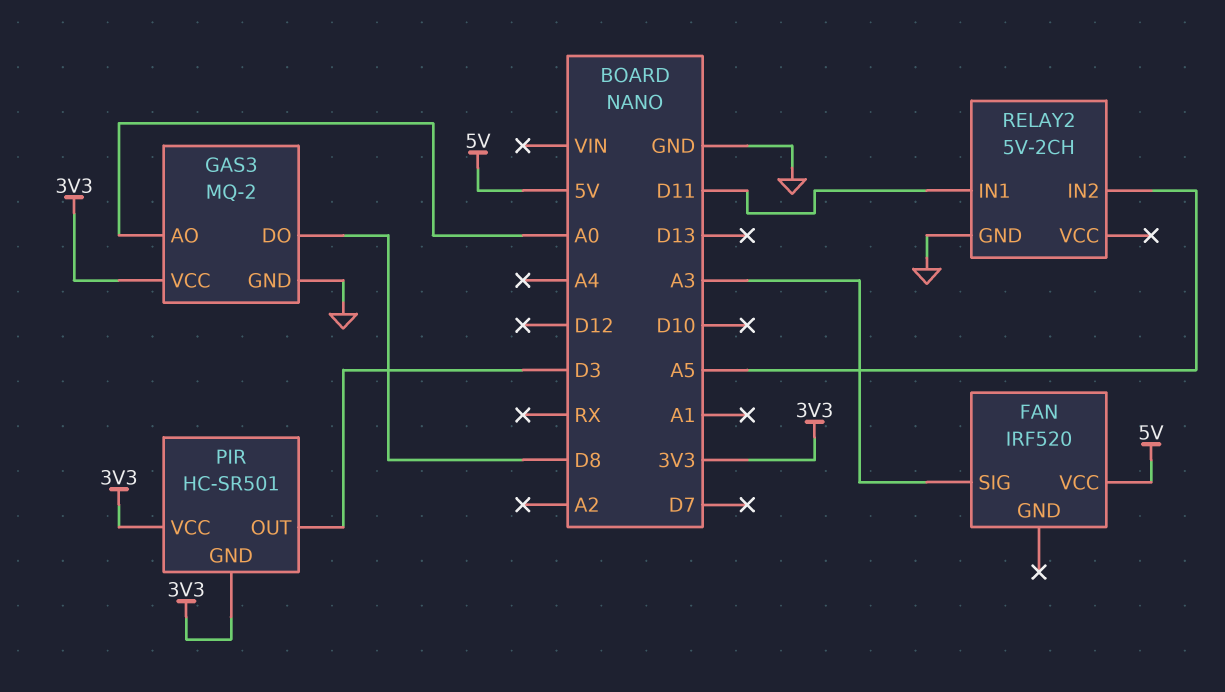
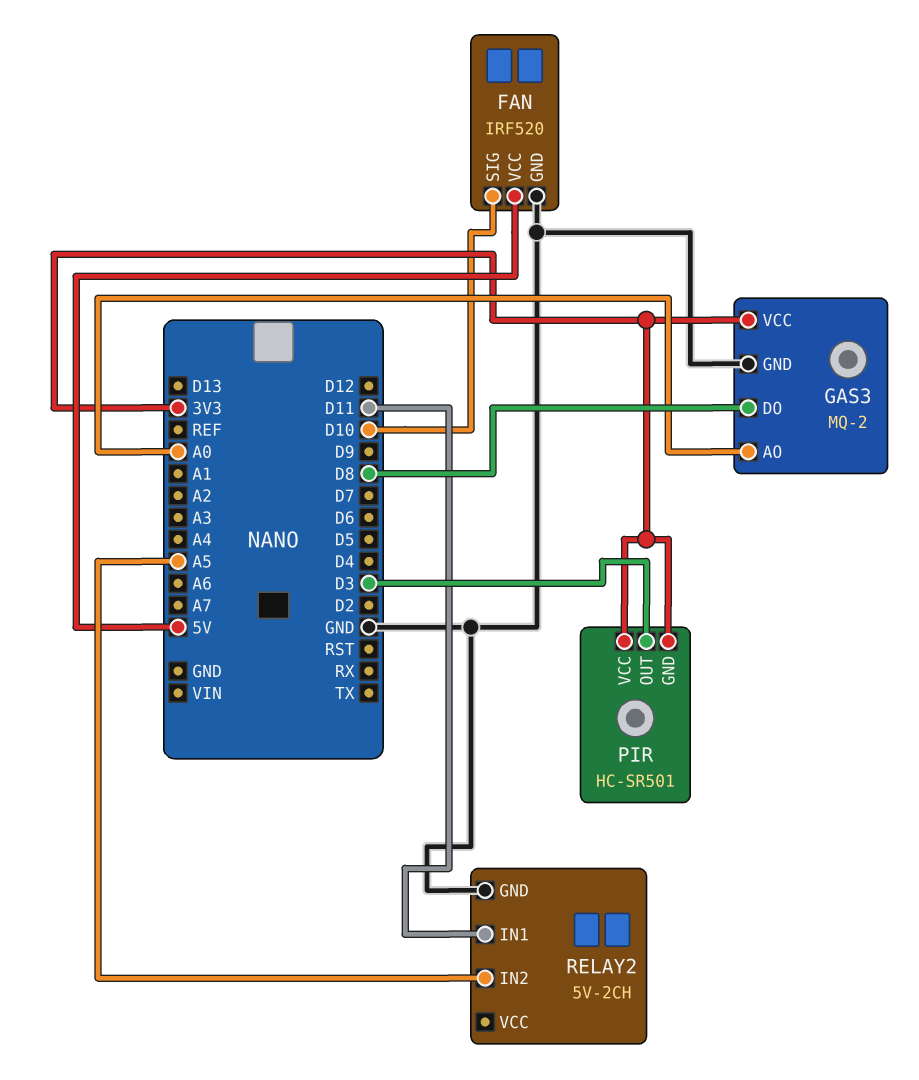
FAN pin GND: none -> GND
FAN pin SIG: A3 -> D10

